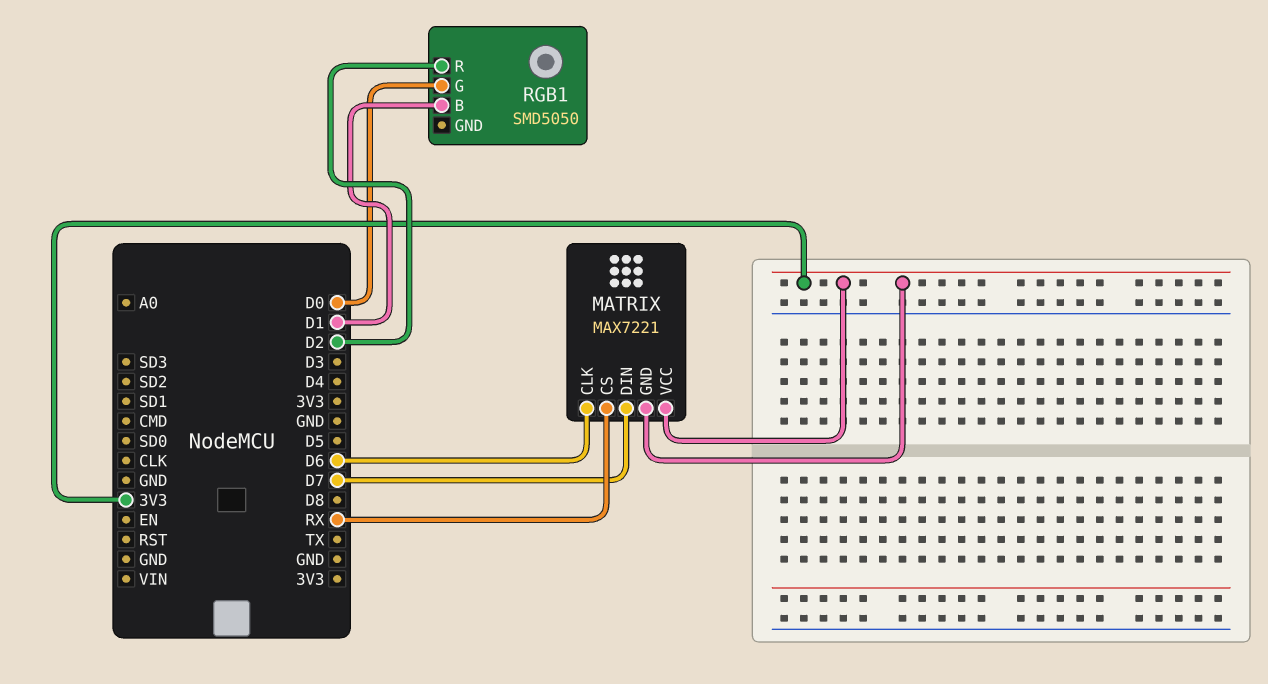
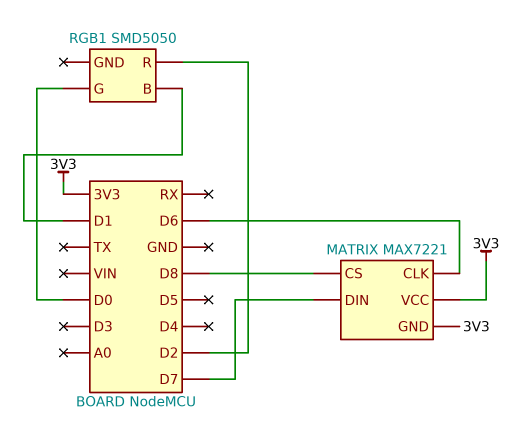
MATRIX pin CS: RX -> D8

